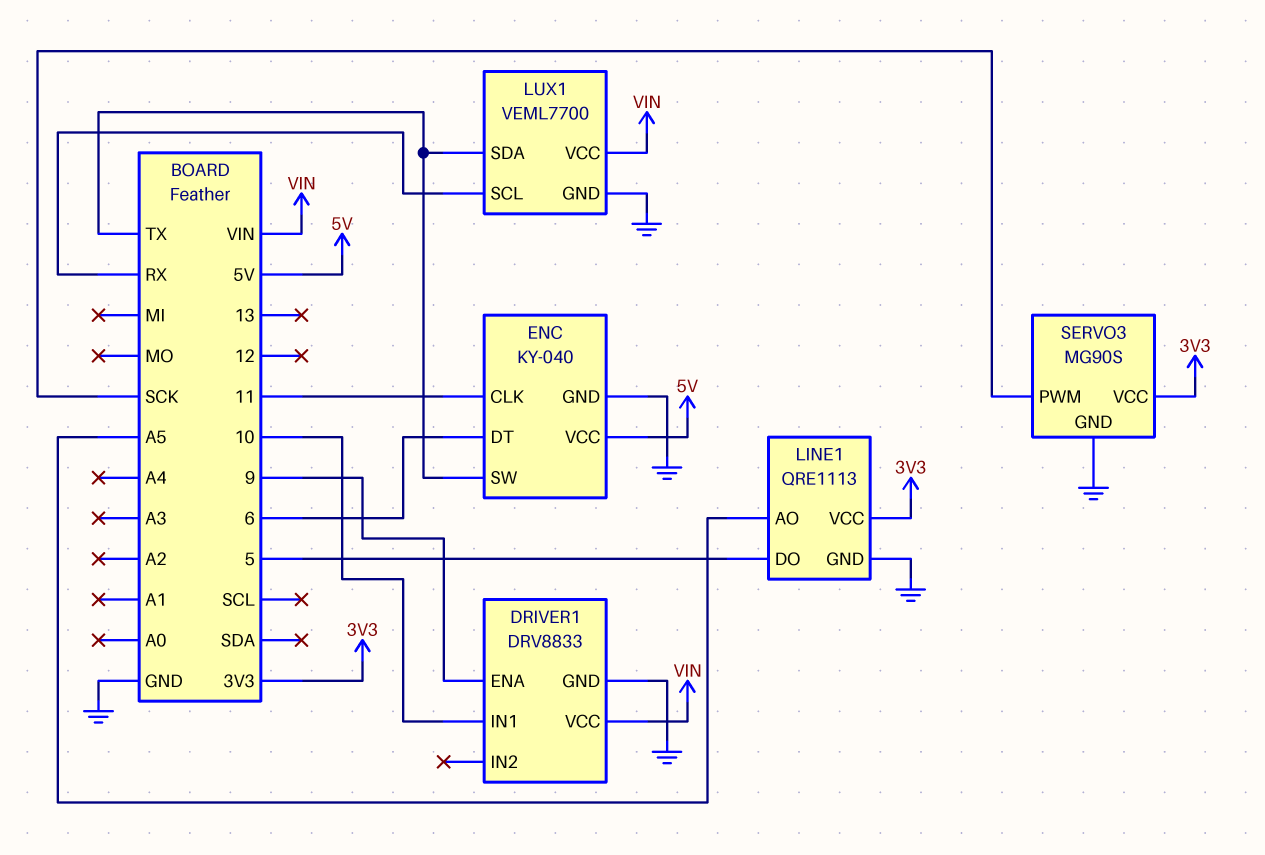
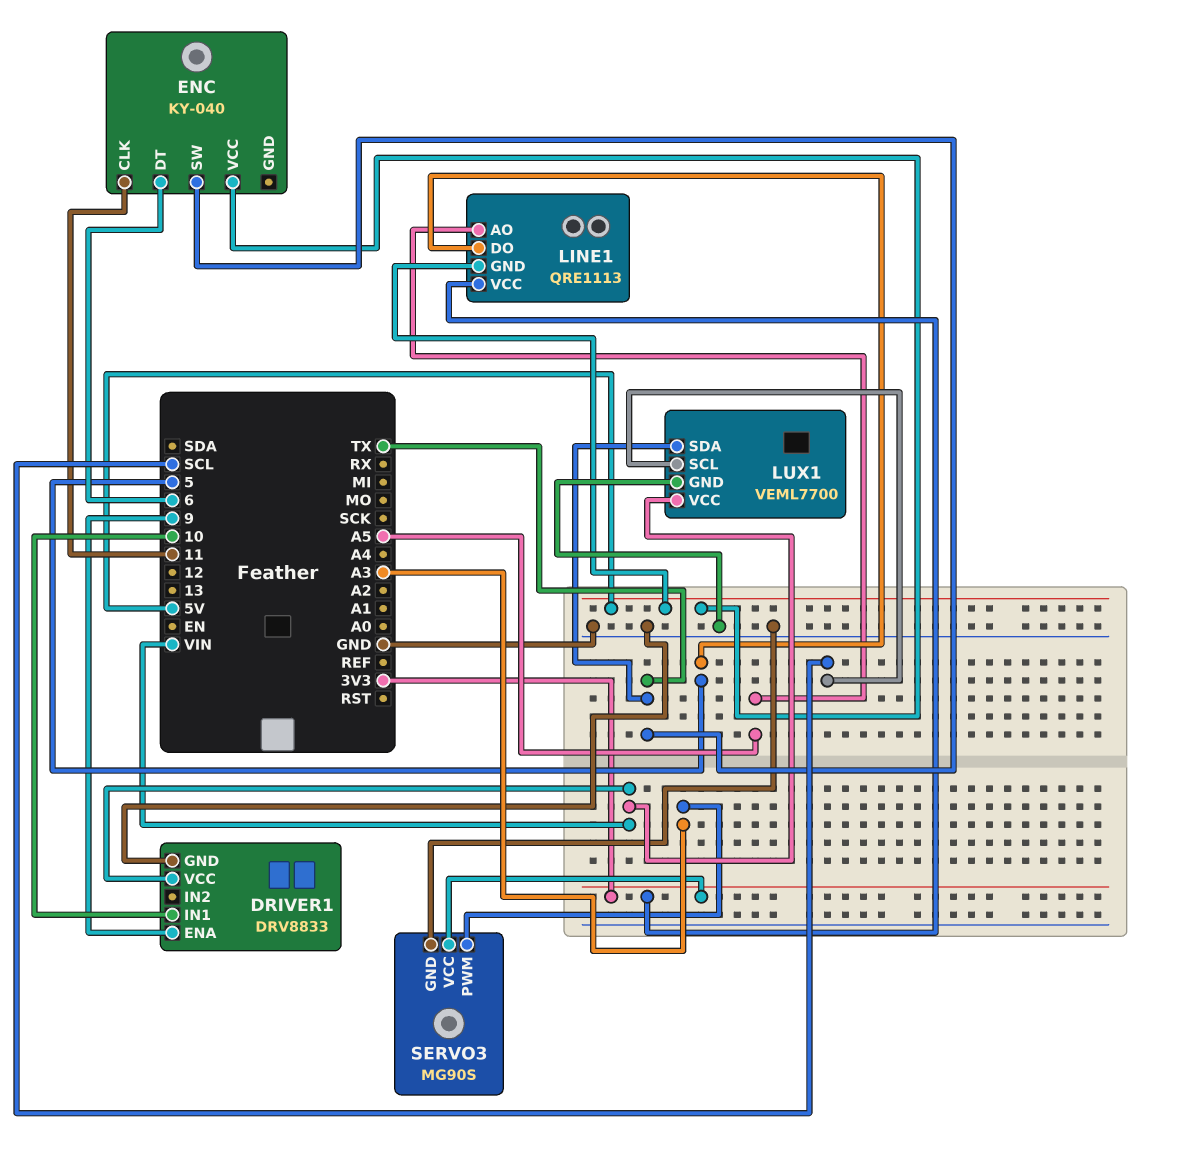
ENC pin GND: GND -> none
LINE1 pin GND: GND -> 5V
LUX1 pin SCL: RX -> SCL
SERVO3 pin PWM: SCK -> A3

